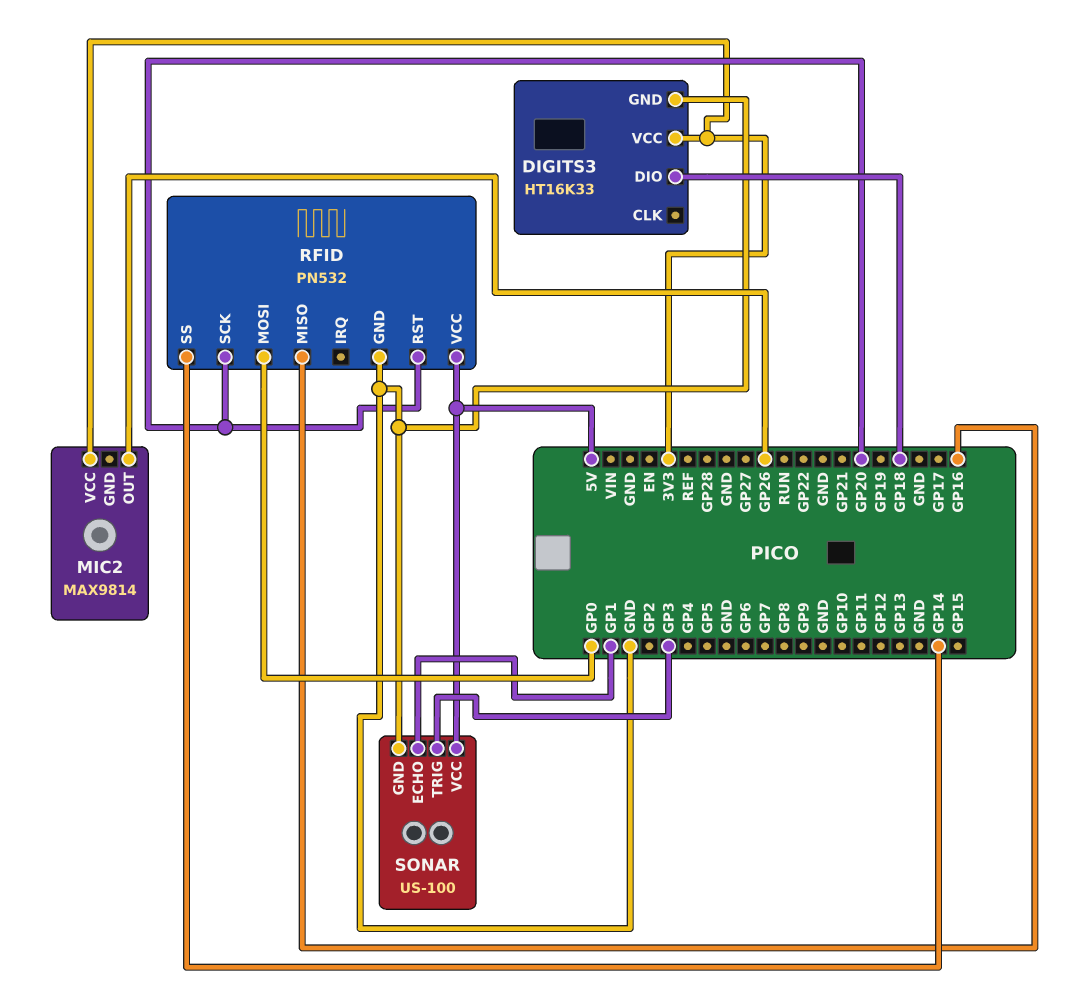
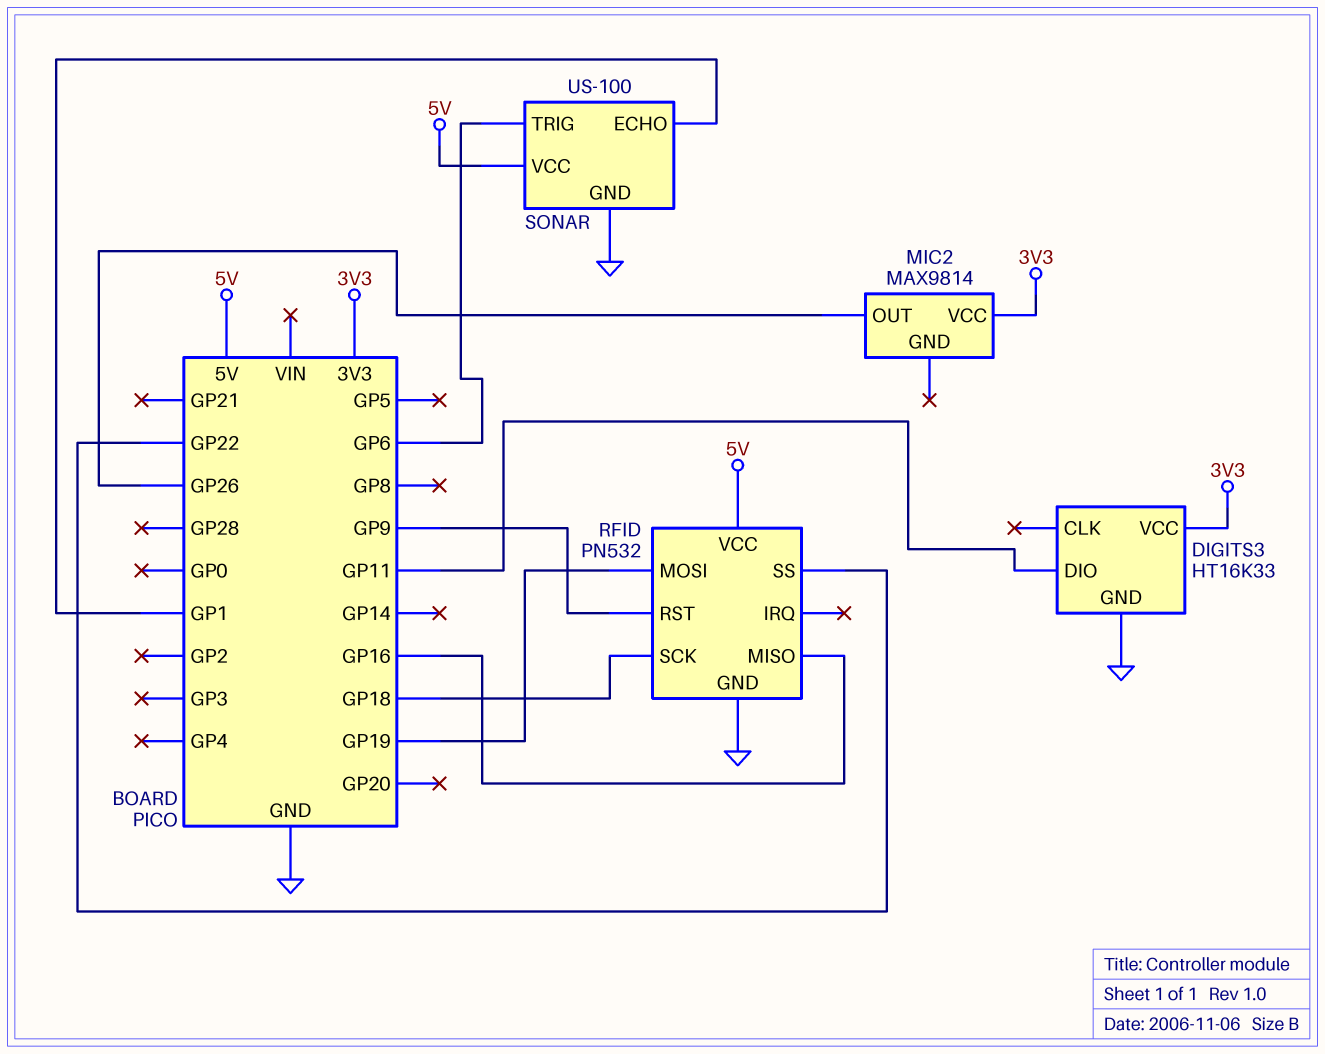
DIGITS3 pin DIO: GP18 -> GP11
RFID pin MOSI: GP0 -> GP19
RFID pin RST: GP20 -> GP9
RFID pin SCK: GP20 -> GP18
RFID pin SS: GP14 -> GP22
SONAR pin TRIG: GP3 -> GP6

